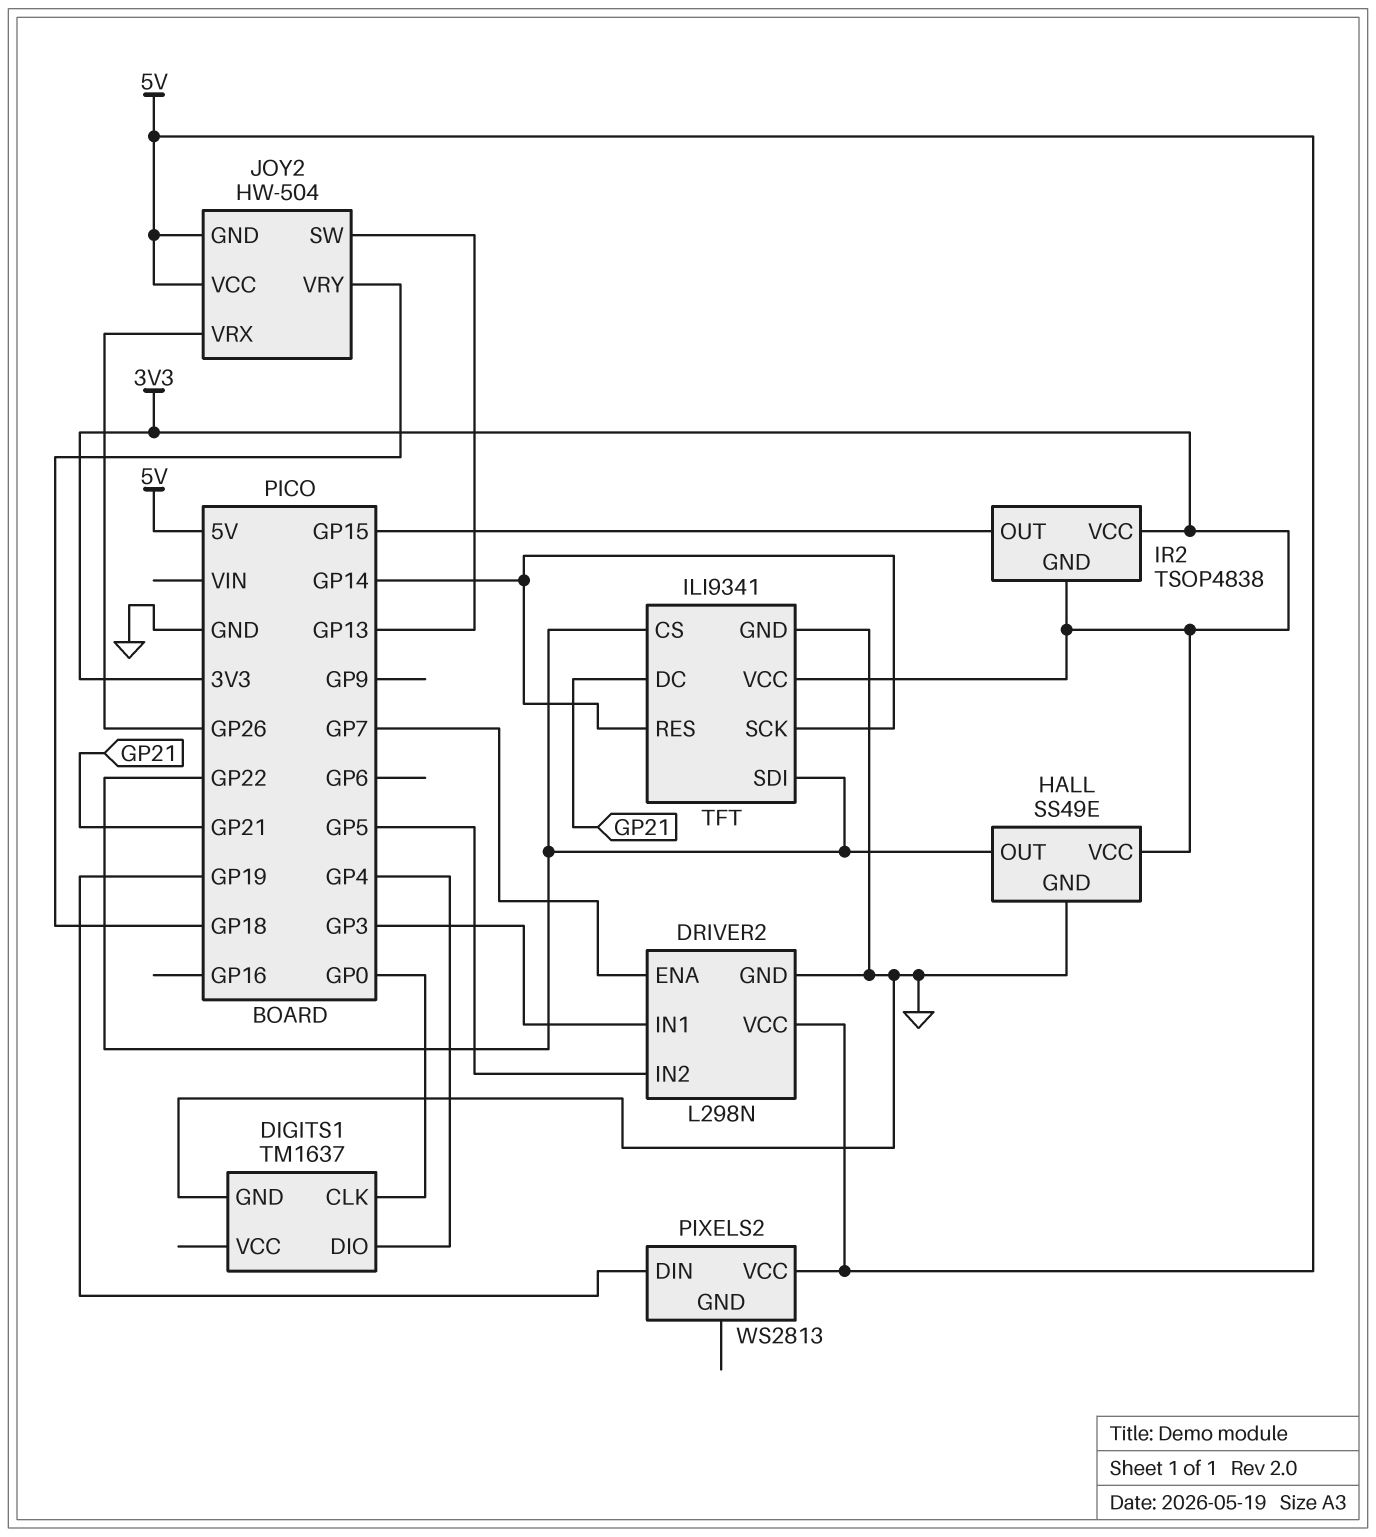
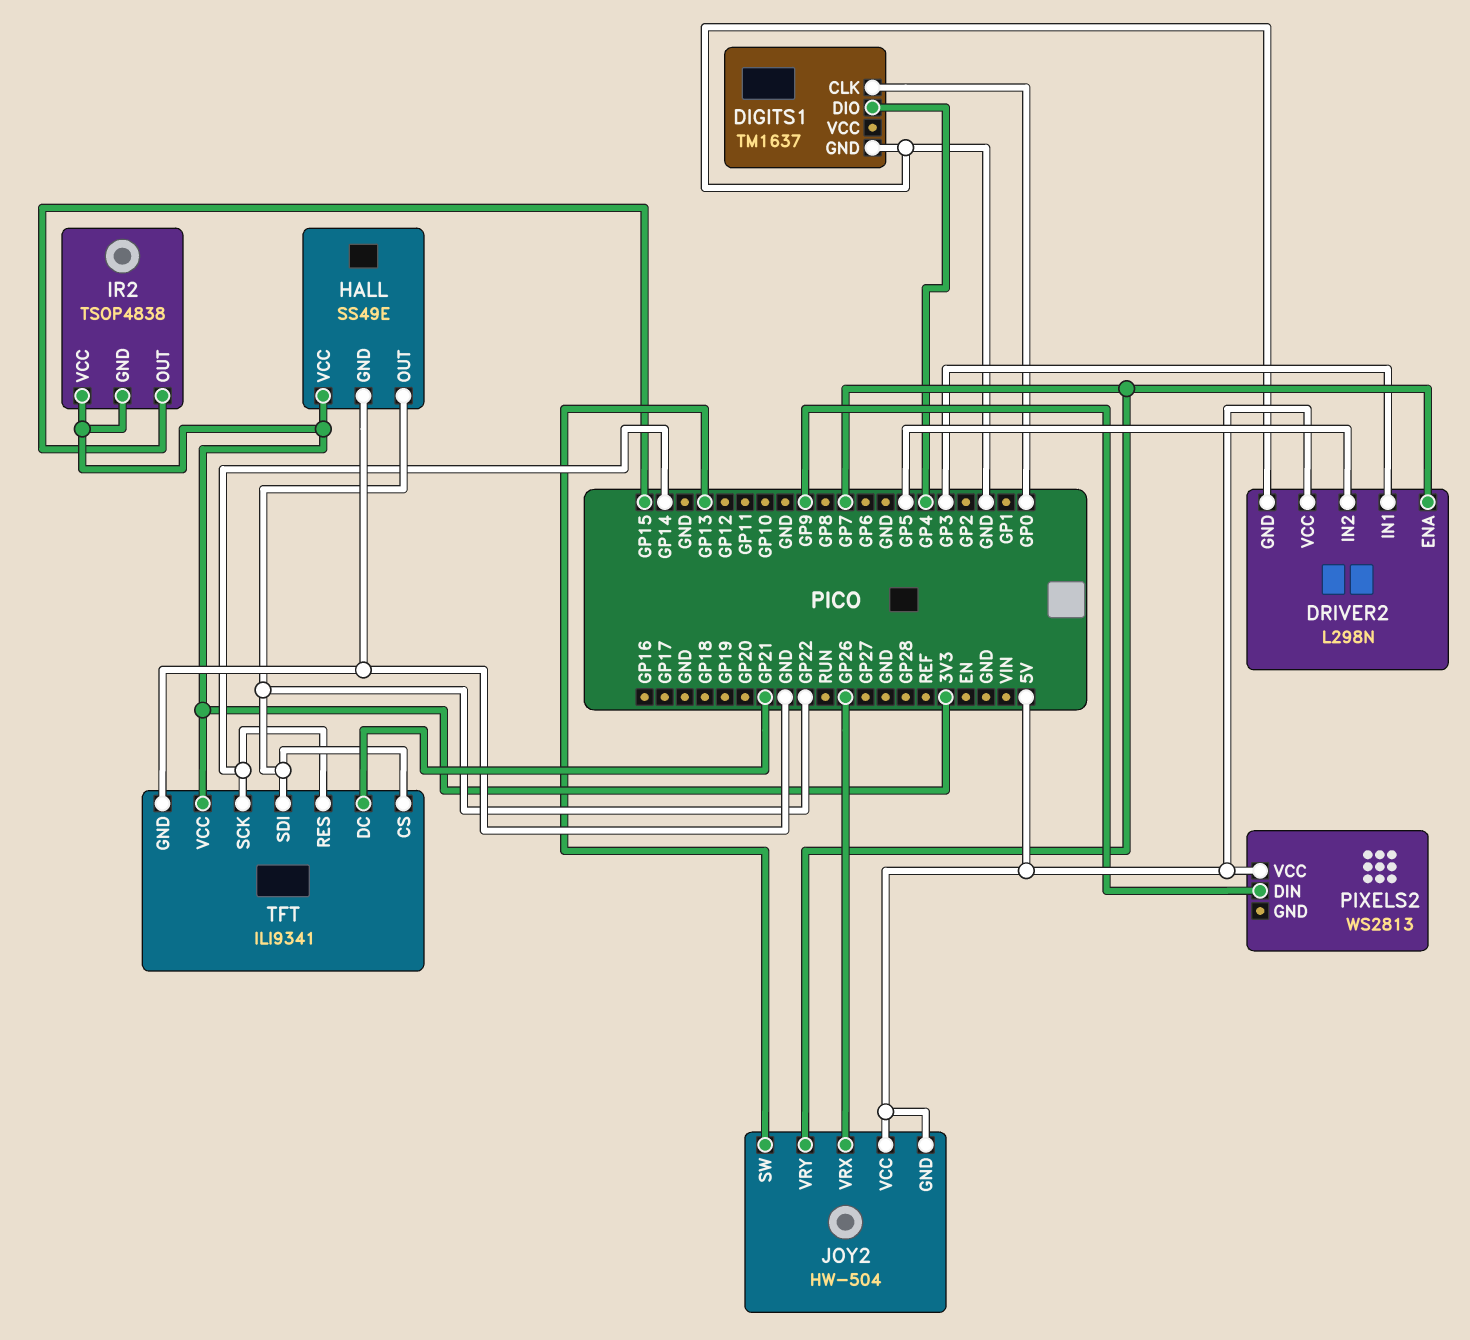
JOY2 pin VRY: GP18 -> GP7
PIXELS2 pin DIN: GP19 -> GP9

